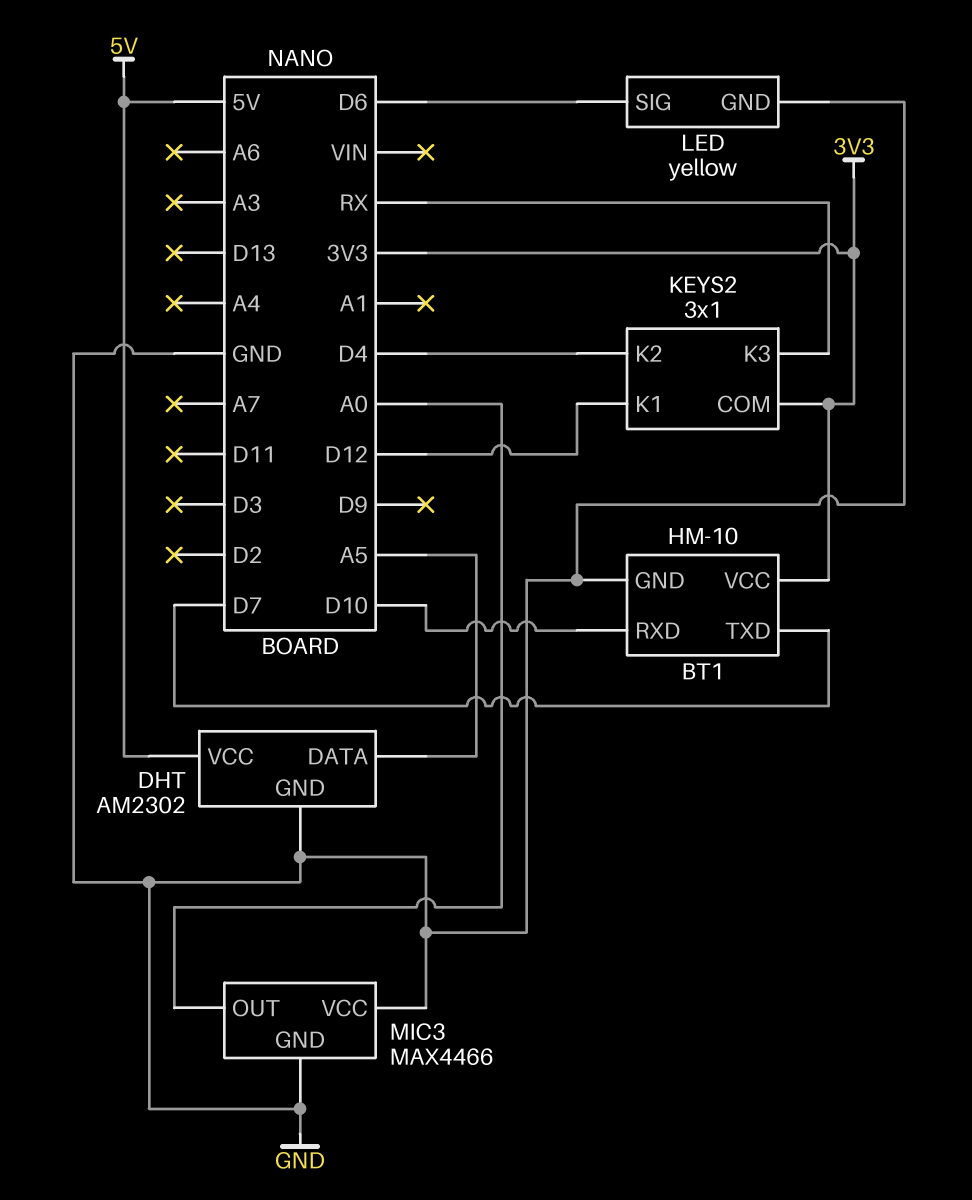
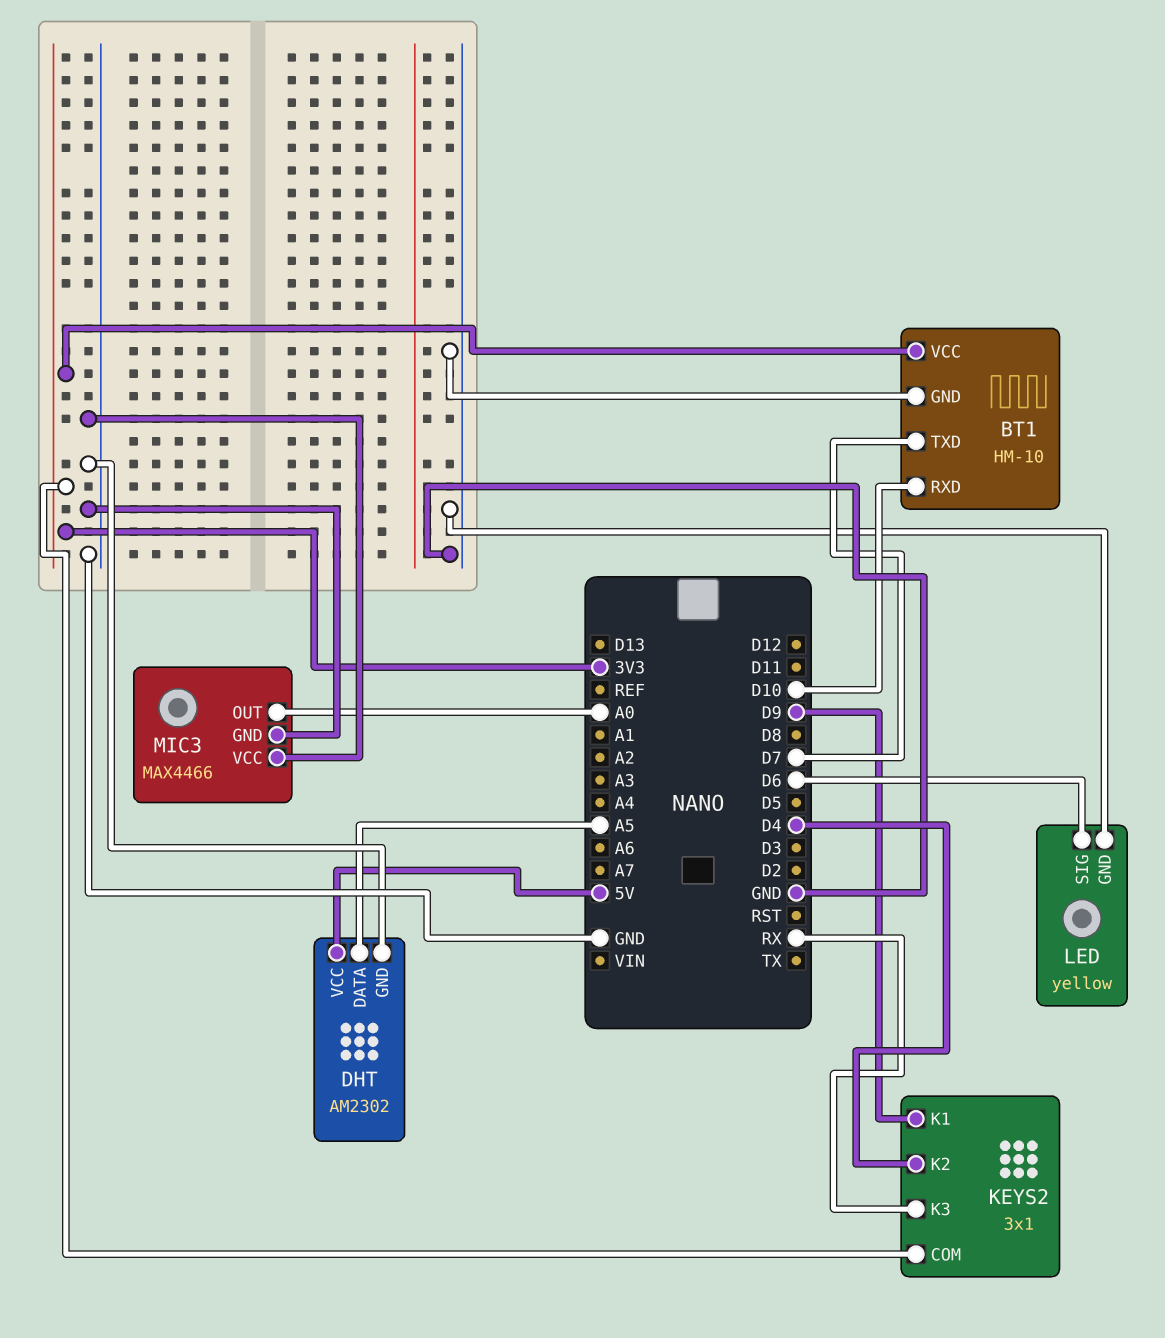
KEYS2 pin K1: D12 -> D9

